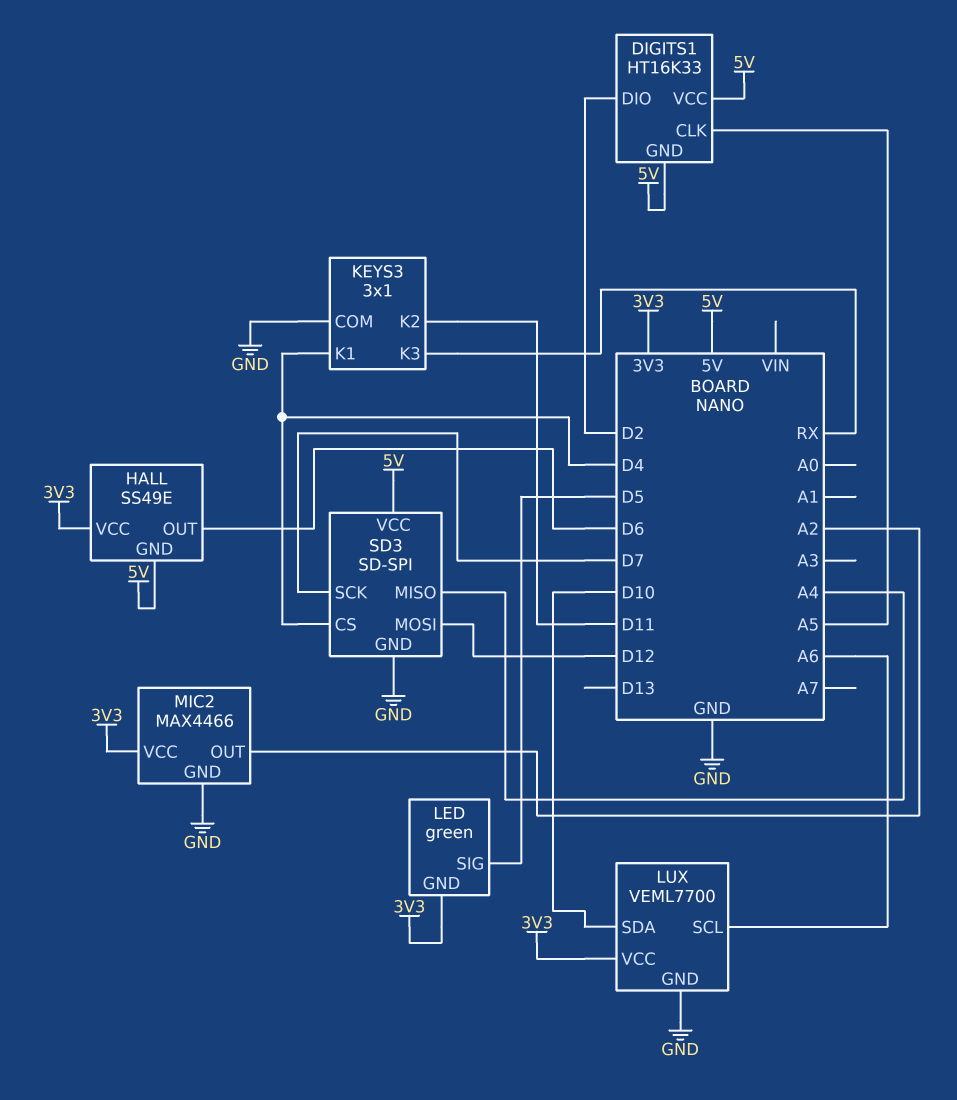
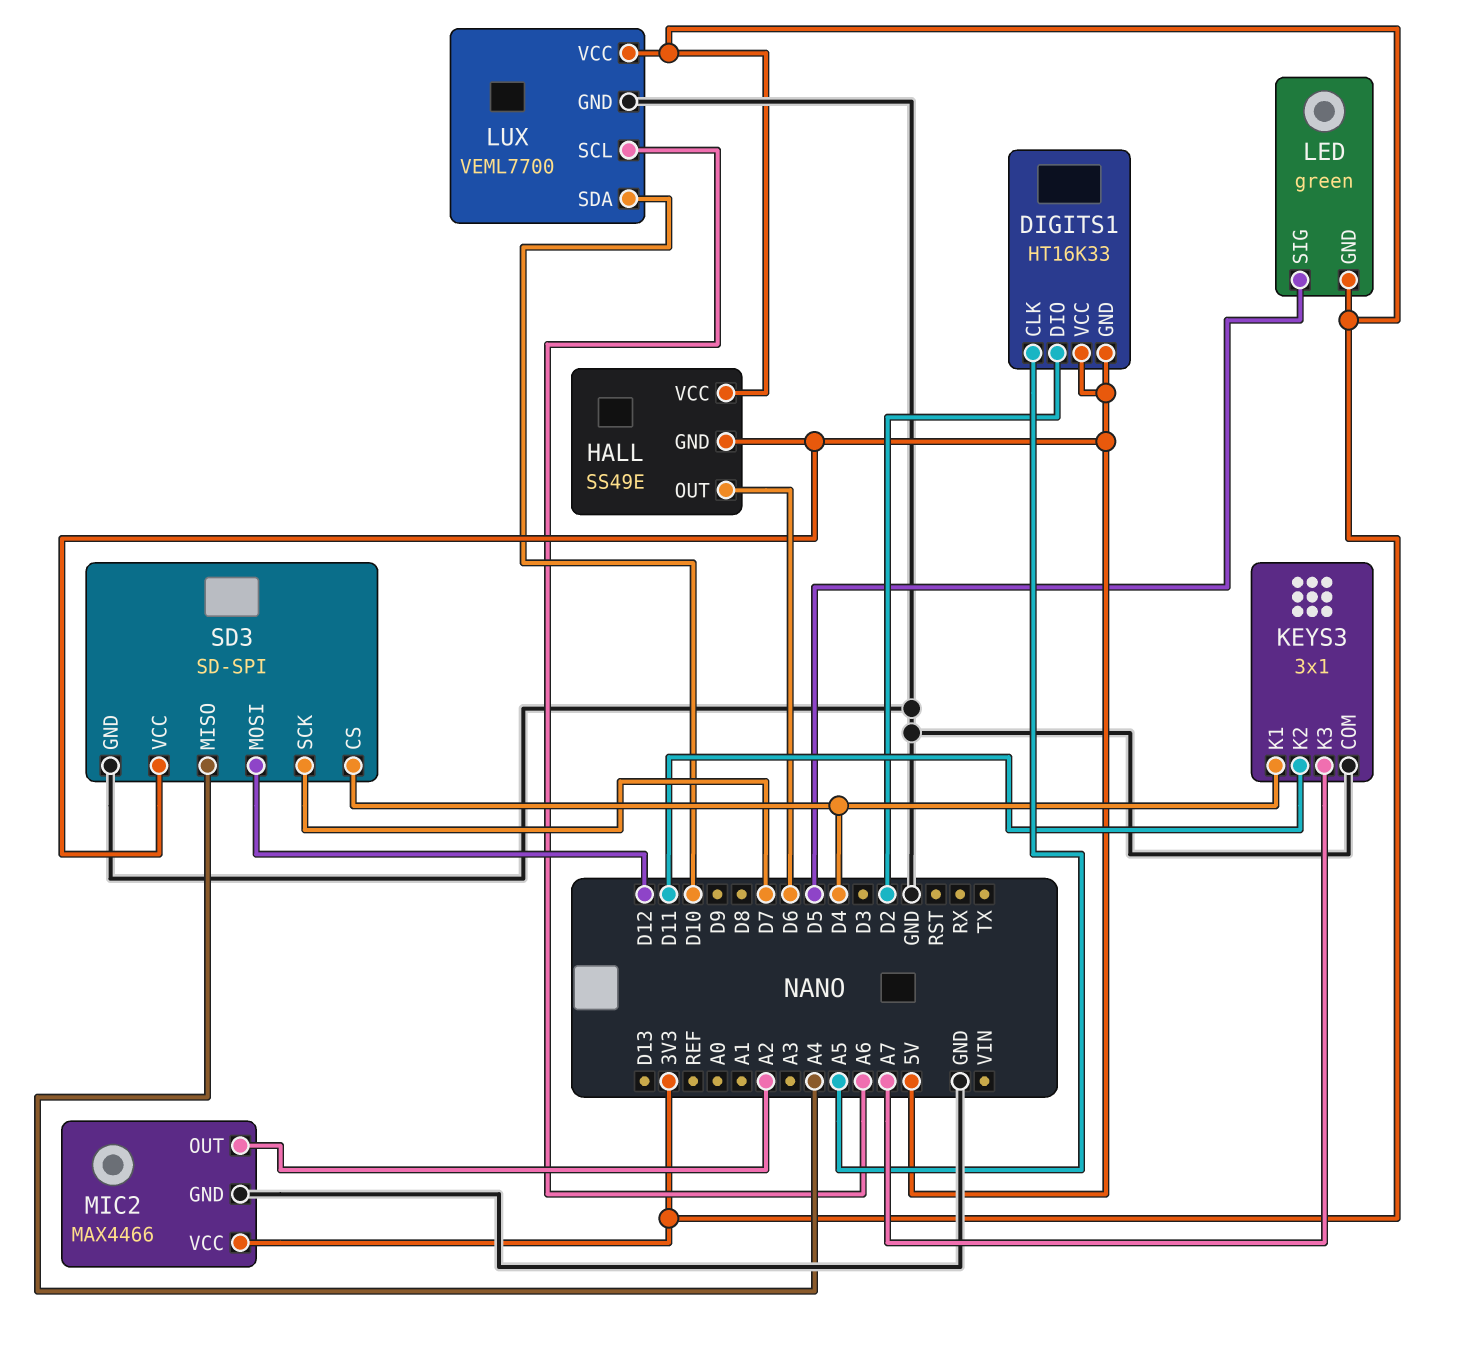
KEYS3 pin K3: RX -> A7

